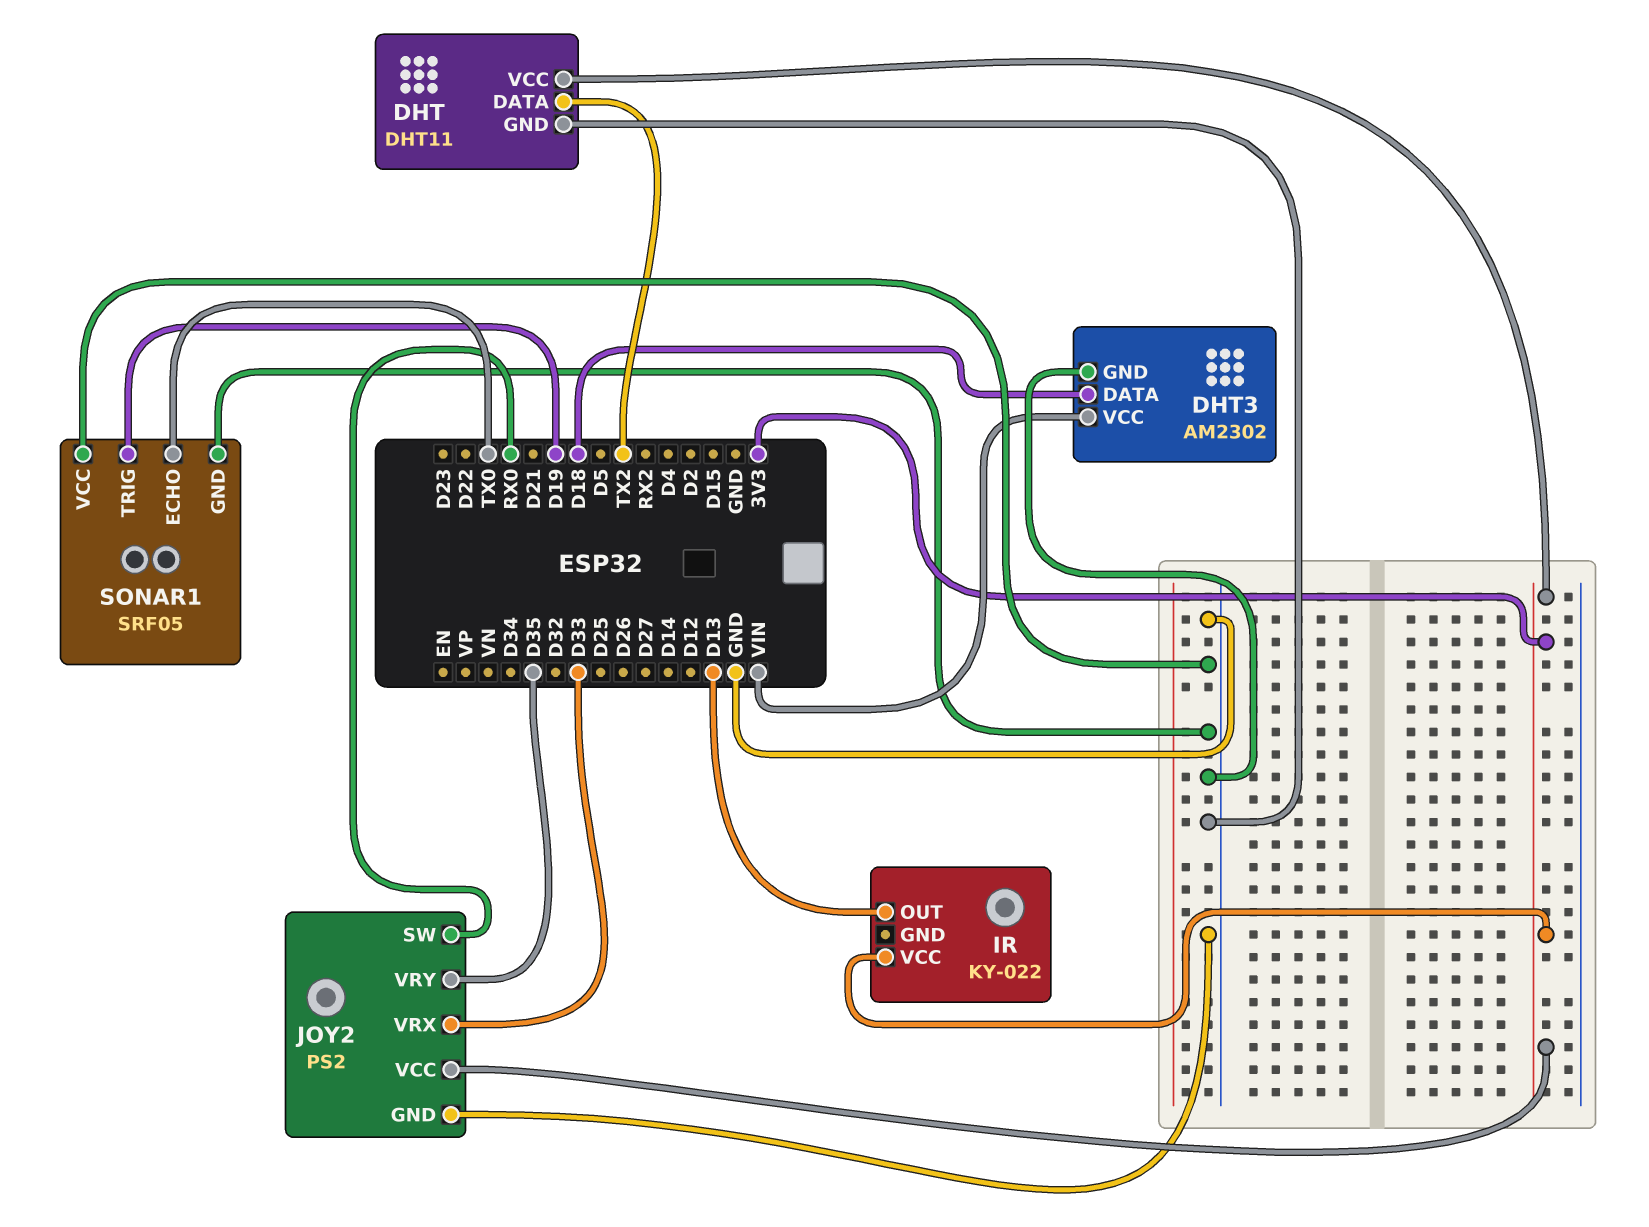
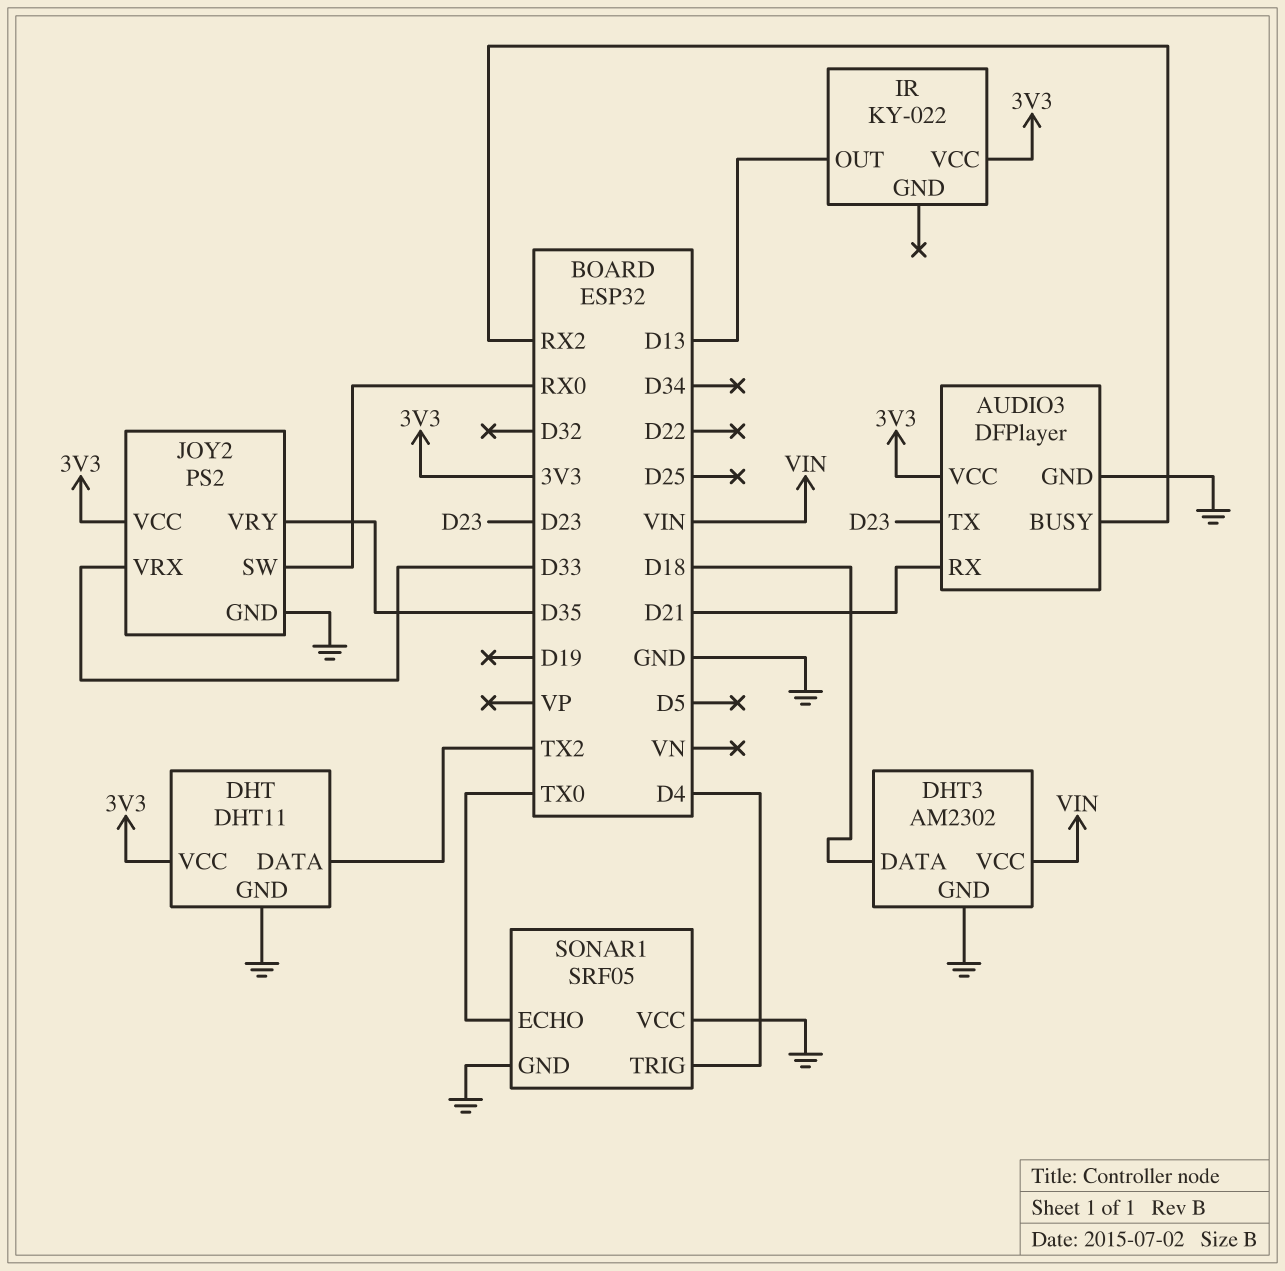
AUDIO3: none -> DFPlayer
AUDIO3 pin BUSY: none -> RX2
AUDIO3 pin GND: none -> GND
AUDIO3 pin RX: none -> D21
AUDIO3 pin TX: none -> D23
AUDIO3 pin VCC: none -> 3V3
SONAR1 pin TRIG: D19 -> D4

